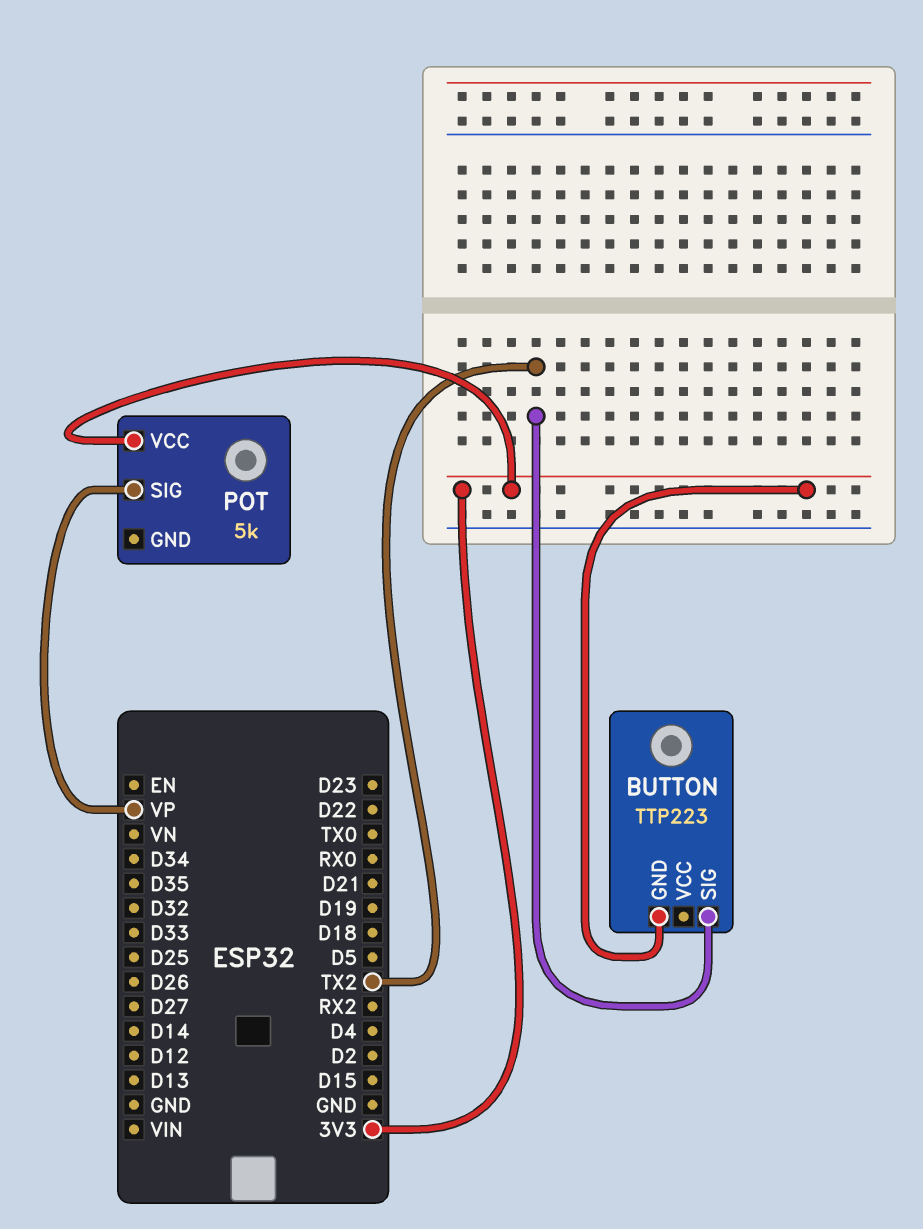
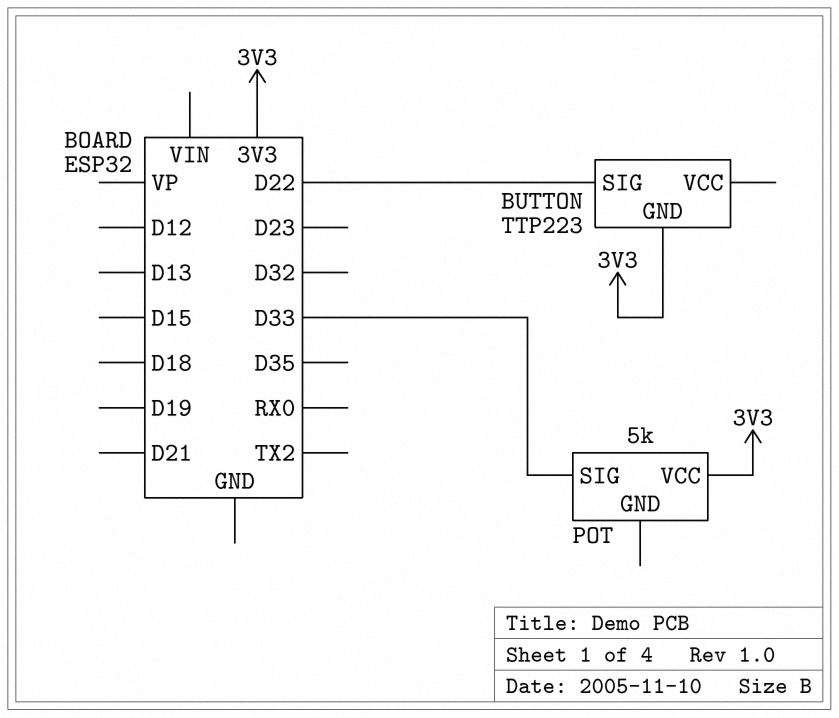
BUTTON pin SIG: TX2 -> D22
POT pin SIG: VP -> D33

